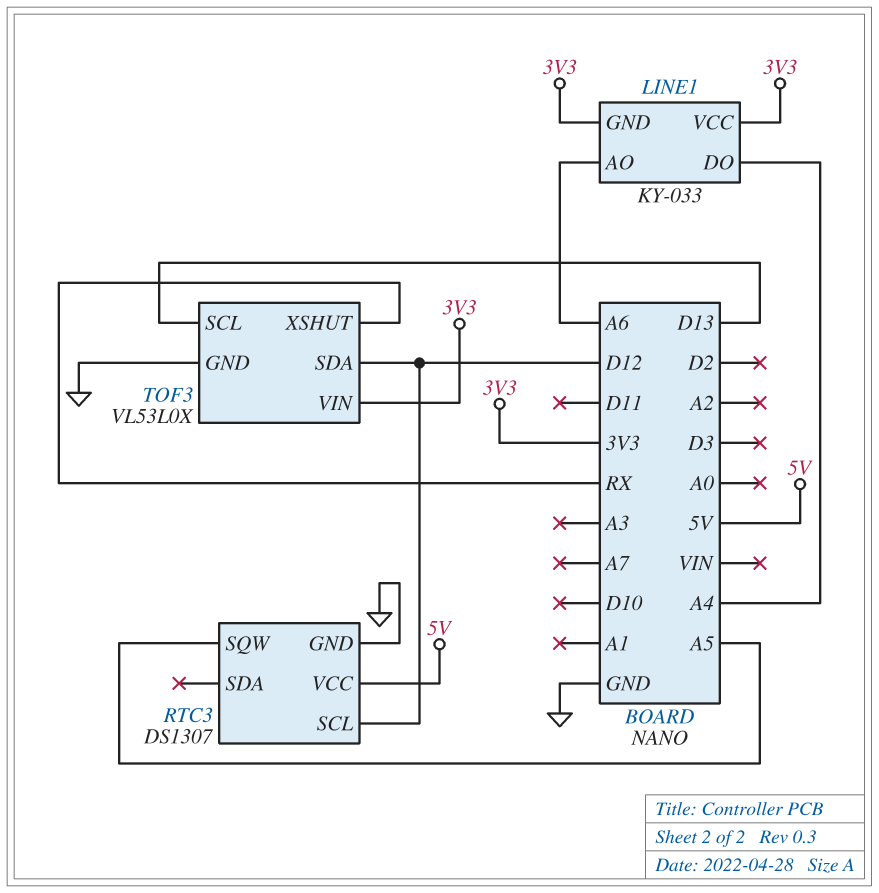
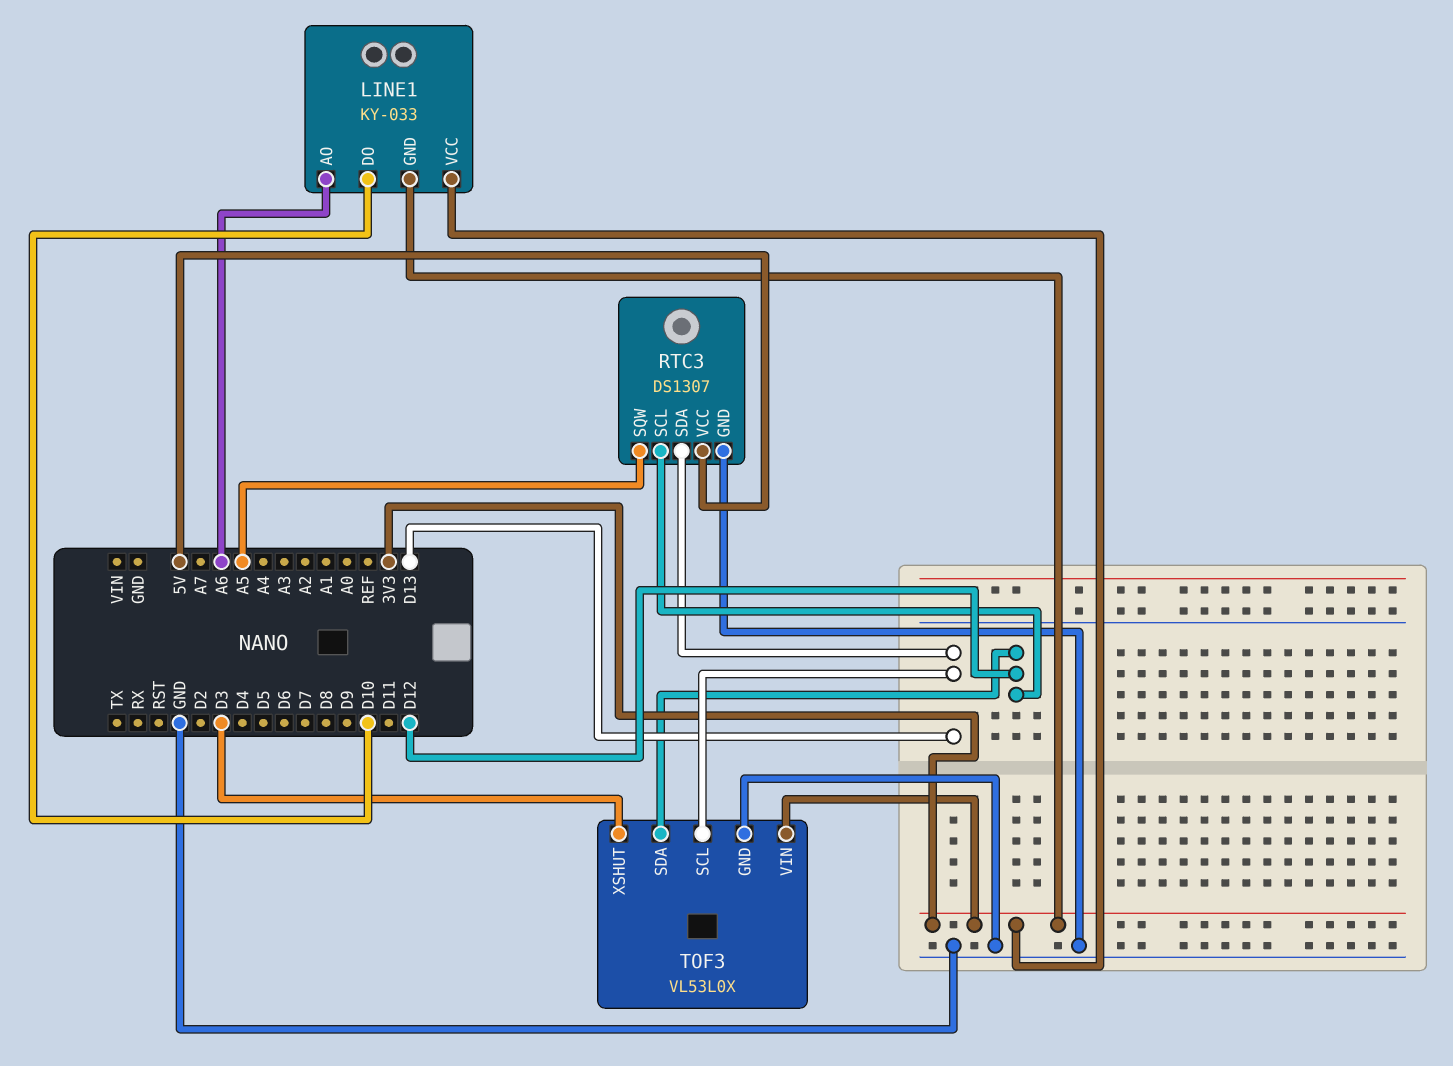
LINE1 pin DO: A4 -> D10
RTC3 pin SDA: none -> D13
TOF3 pin XSHUT: RX -> D3

